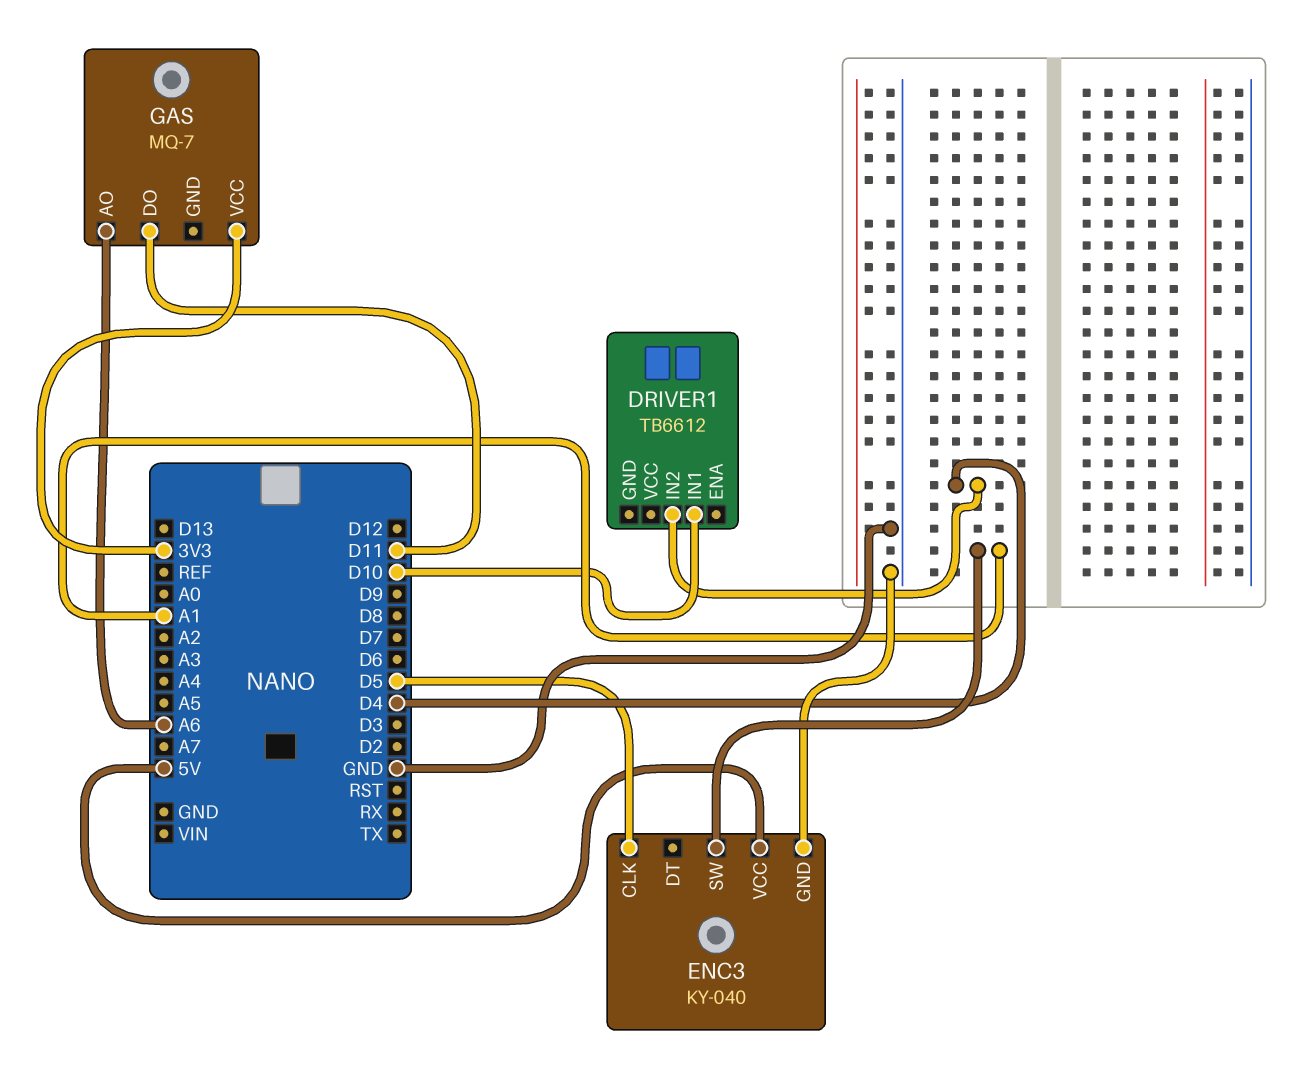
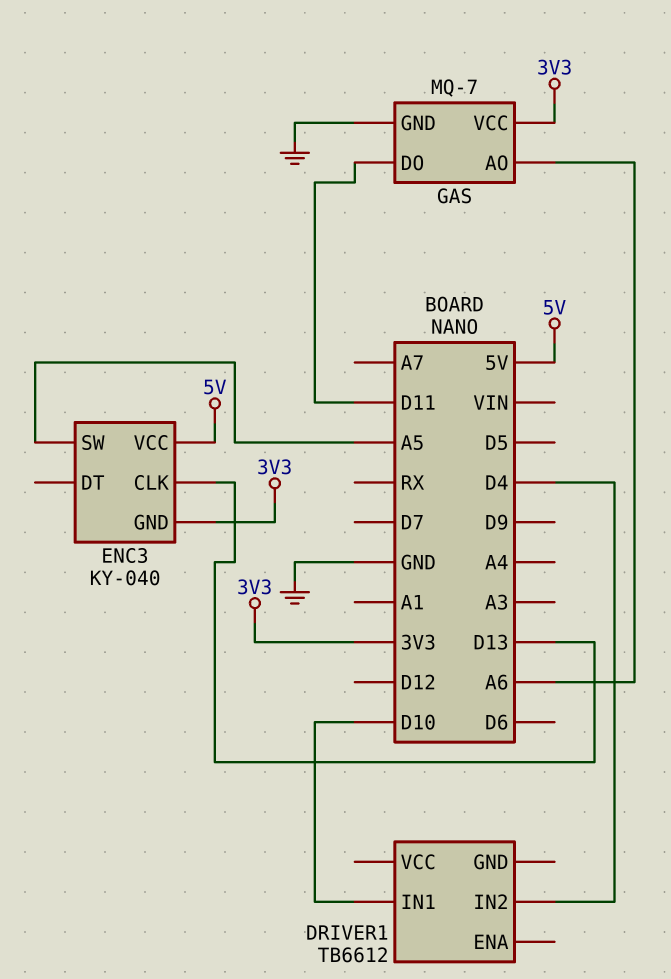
ENC3 pin CLK: D5 -> D13
ENC3 pin GND: GND -> 3V3
ENC3 pin SW: A1 -> A5
GAS pin GND: none -> GND

